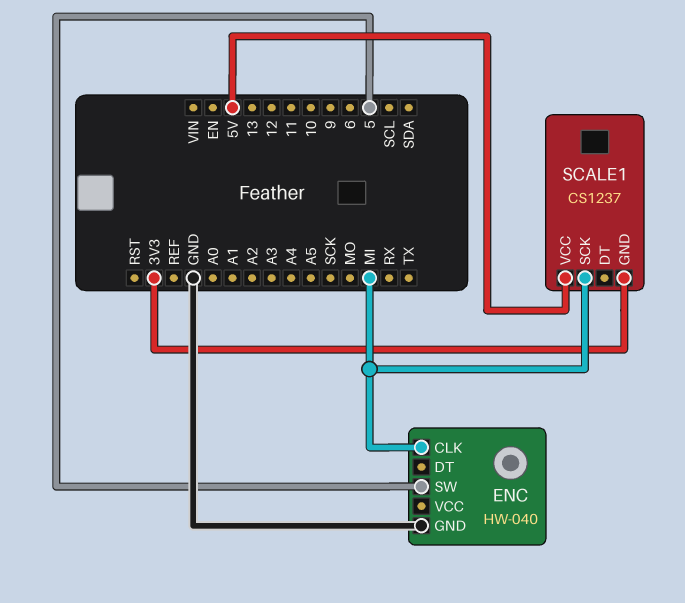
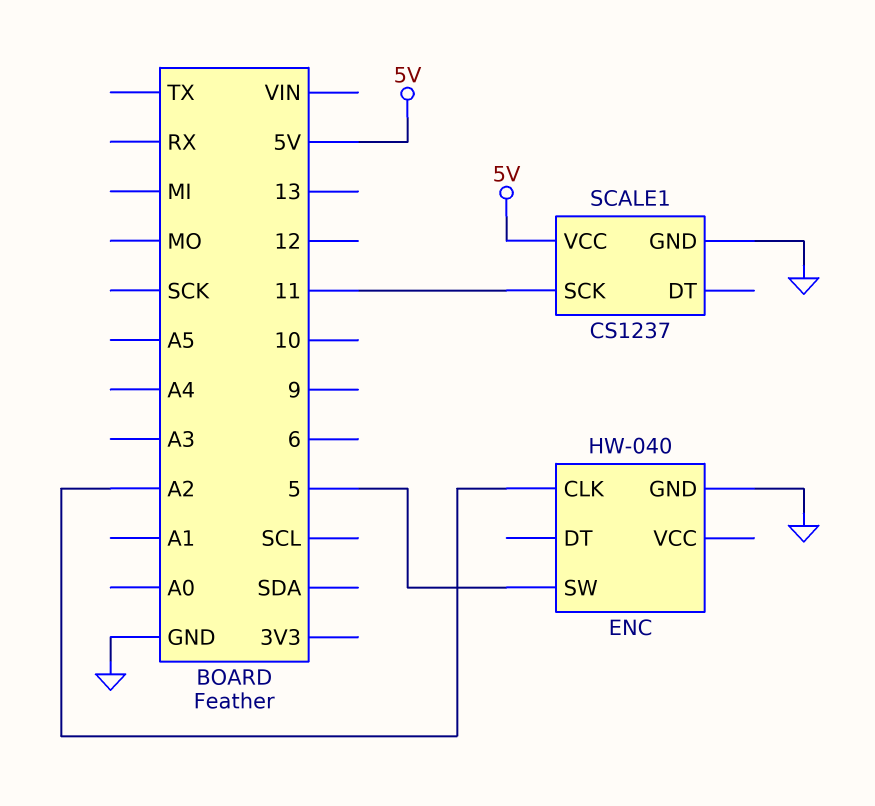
ENC pin CLK: MI -> A2
SCALE1 pin GND: 3V3 -> GND
SCALE1 pin SCK: MI -> 11

